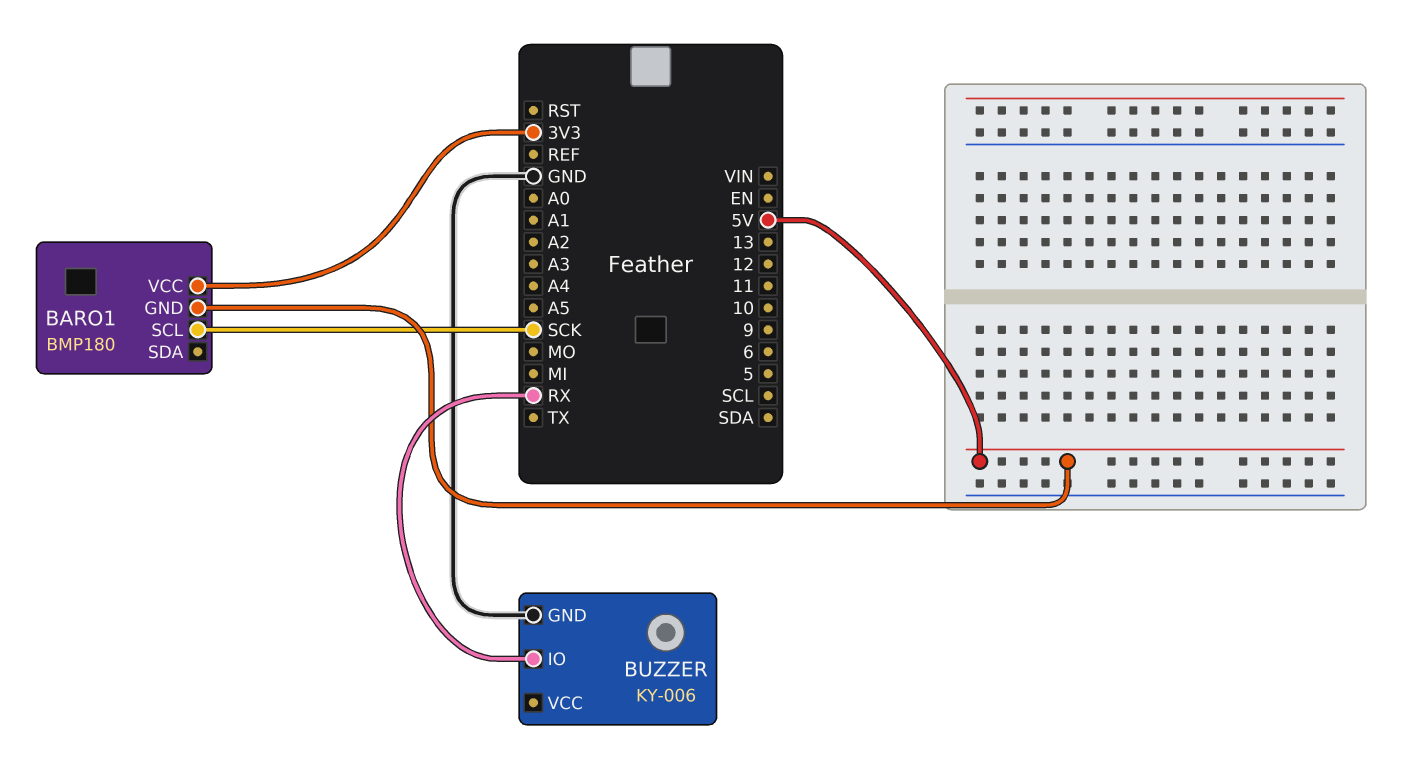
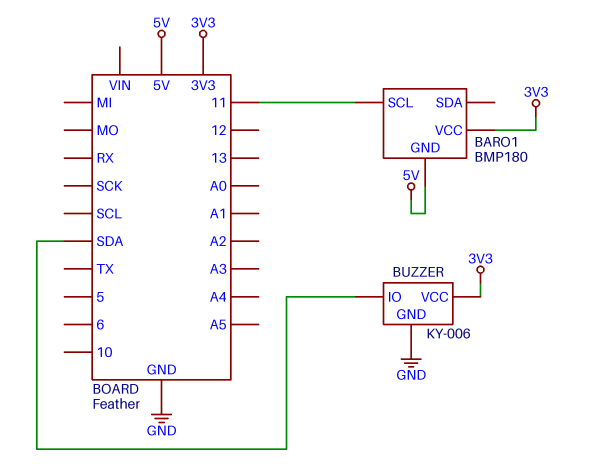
BARO1 pin SCL: SCK -> 11
BUZZER pin IO: RX -> SDA
BUZZER pin VCC: none -> 3V3

